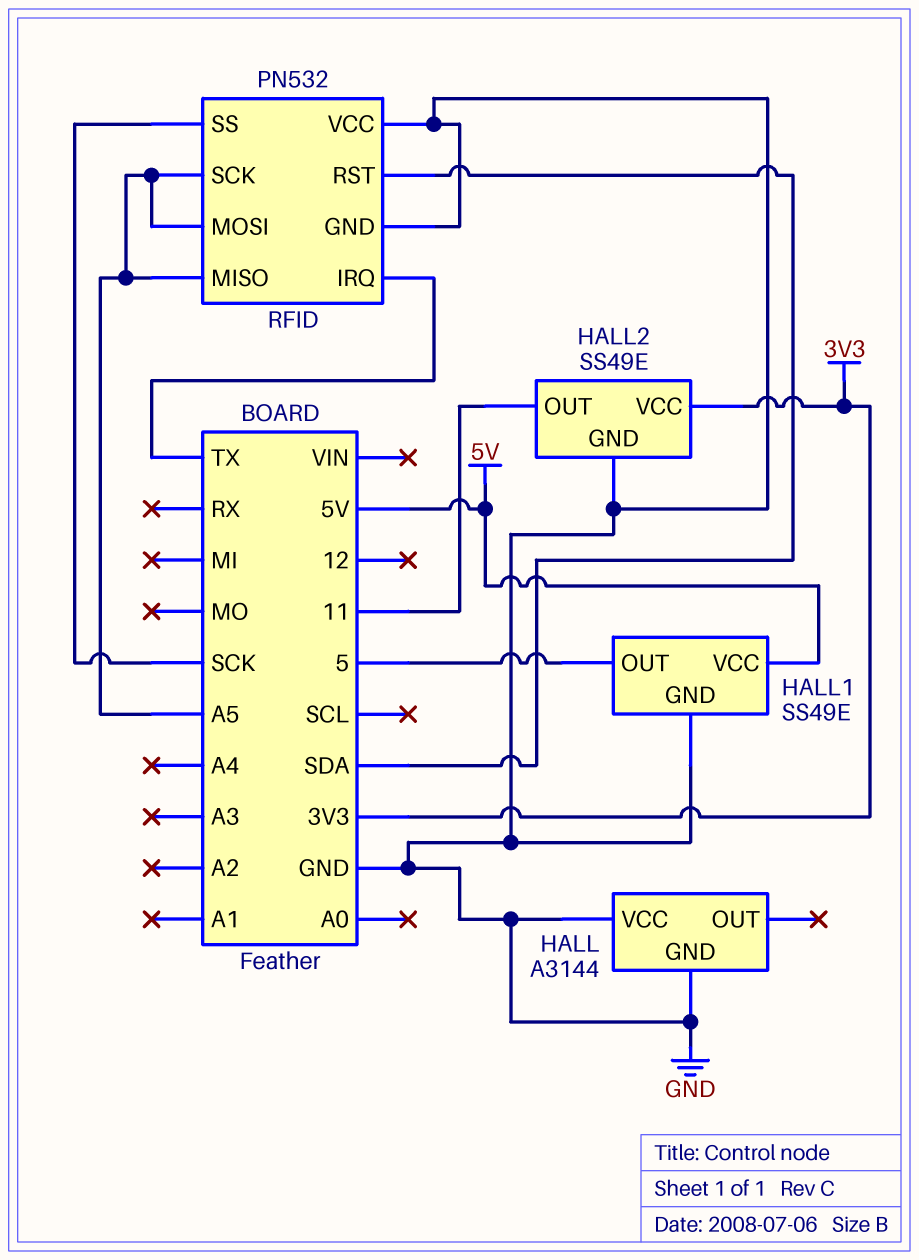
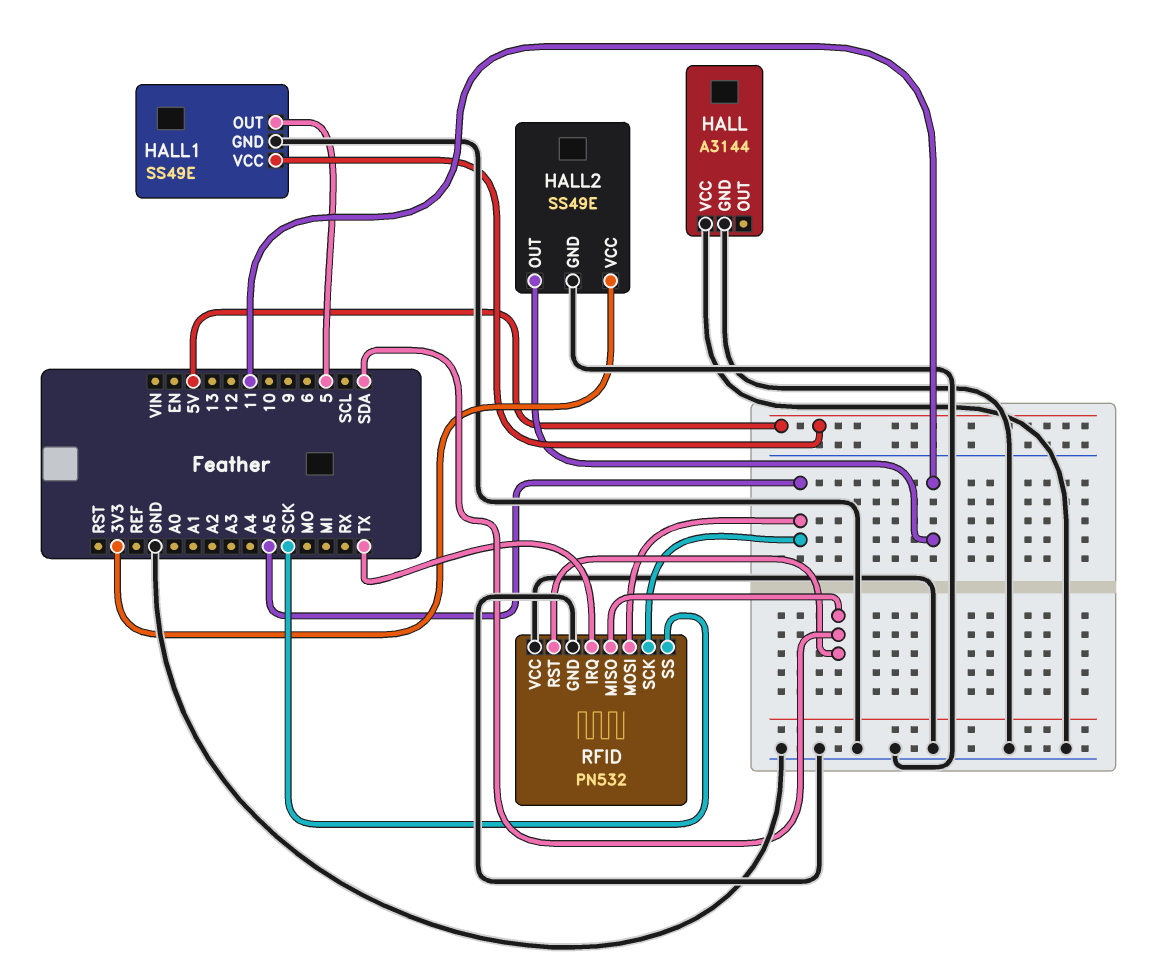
RFID pin MISO: A5 -> SDA

